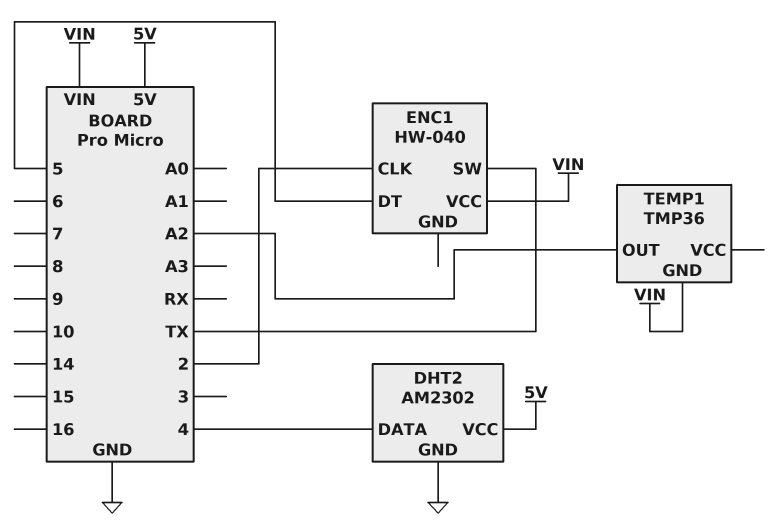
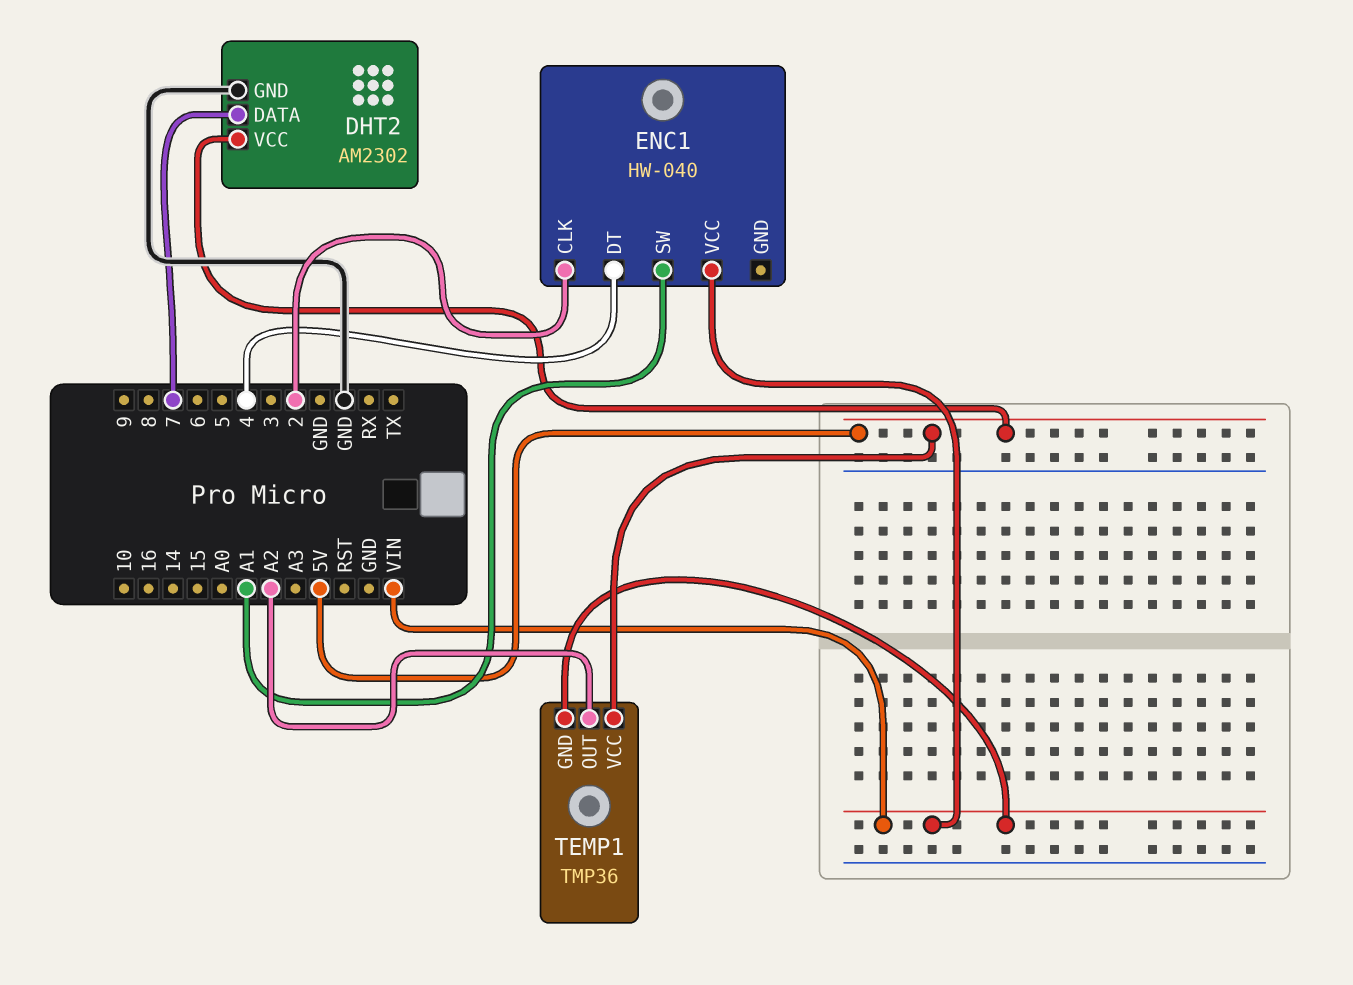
DHT2 pin DATA: 4 -> 7
ENC1 pin DT: 5 -> 4
ENC1 pin SW: TX -> A1
TEMP1 pin VCC: none -> 5V

